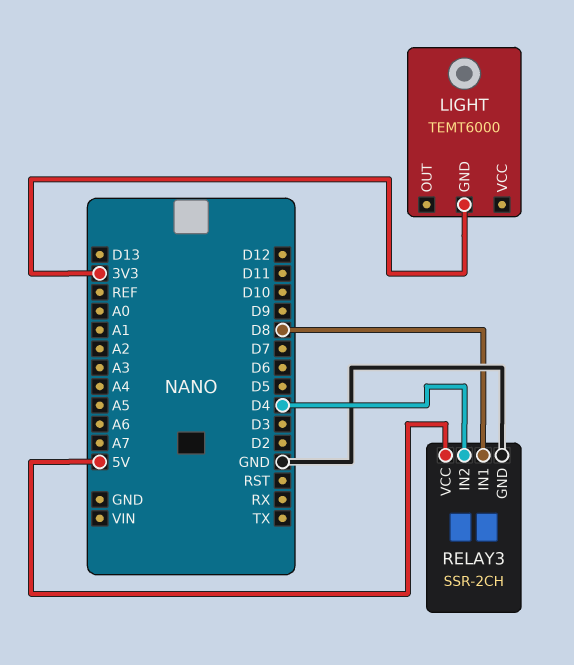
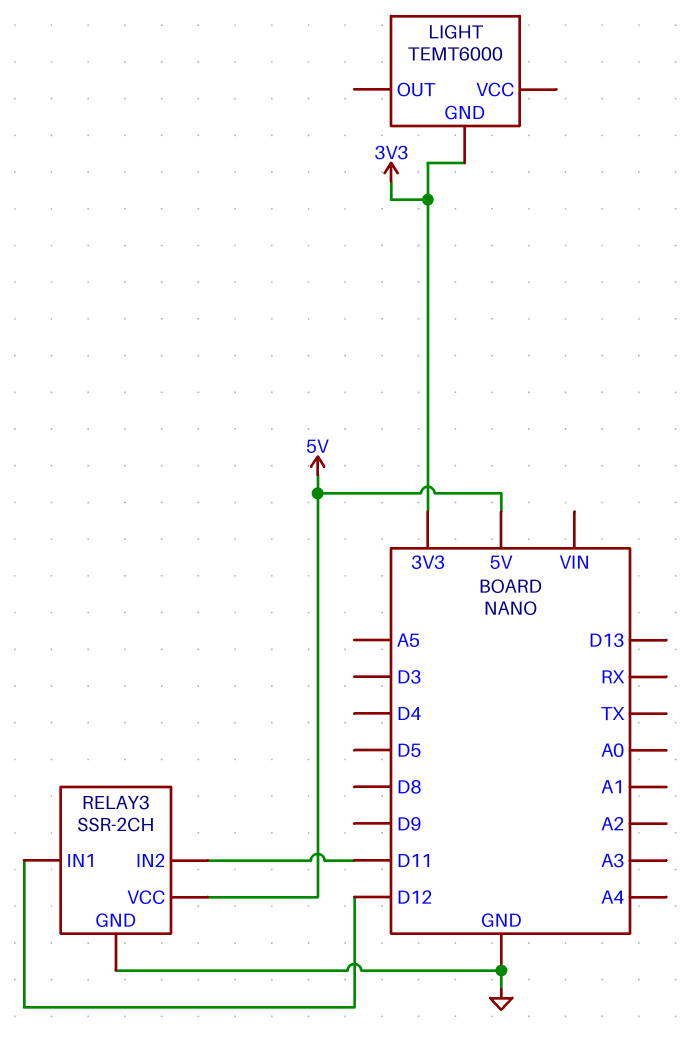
RELAY3 pin IN1: D8 -> D12
RELAY3 pin IN2: D4 -> D11

